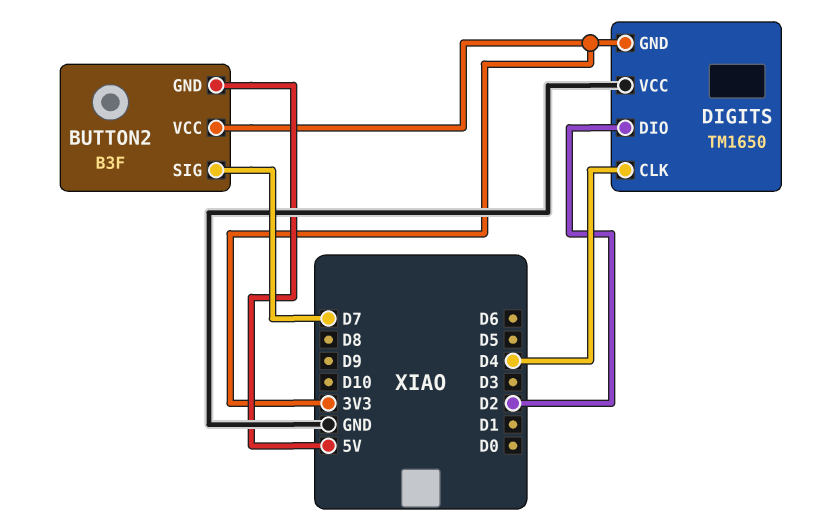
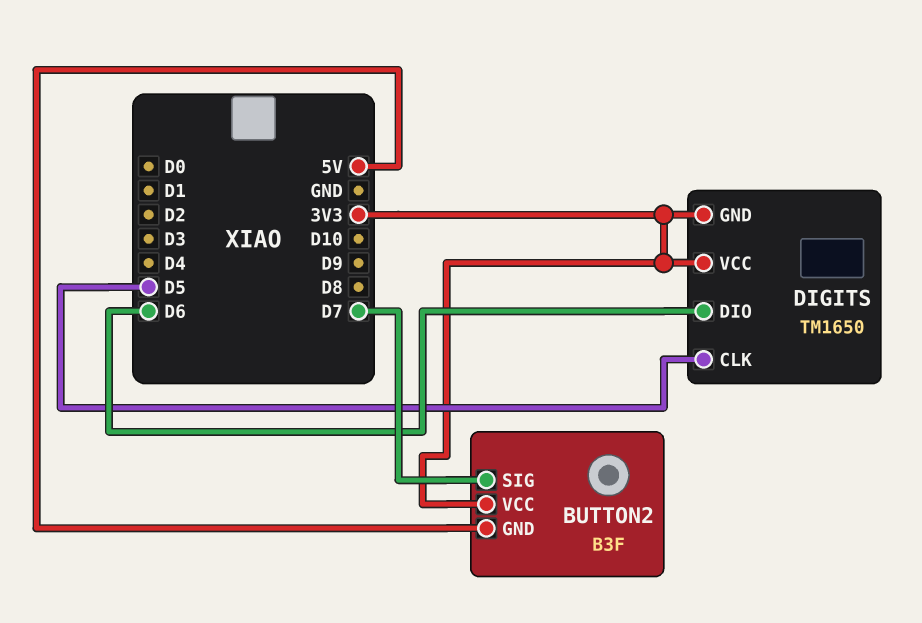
DIGITS pin CLK: D4 -> D5
DIGITS pin DIO: D2 -> D6
DIGITS pin VCC: GND -> 3V3

